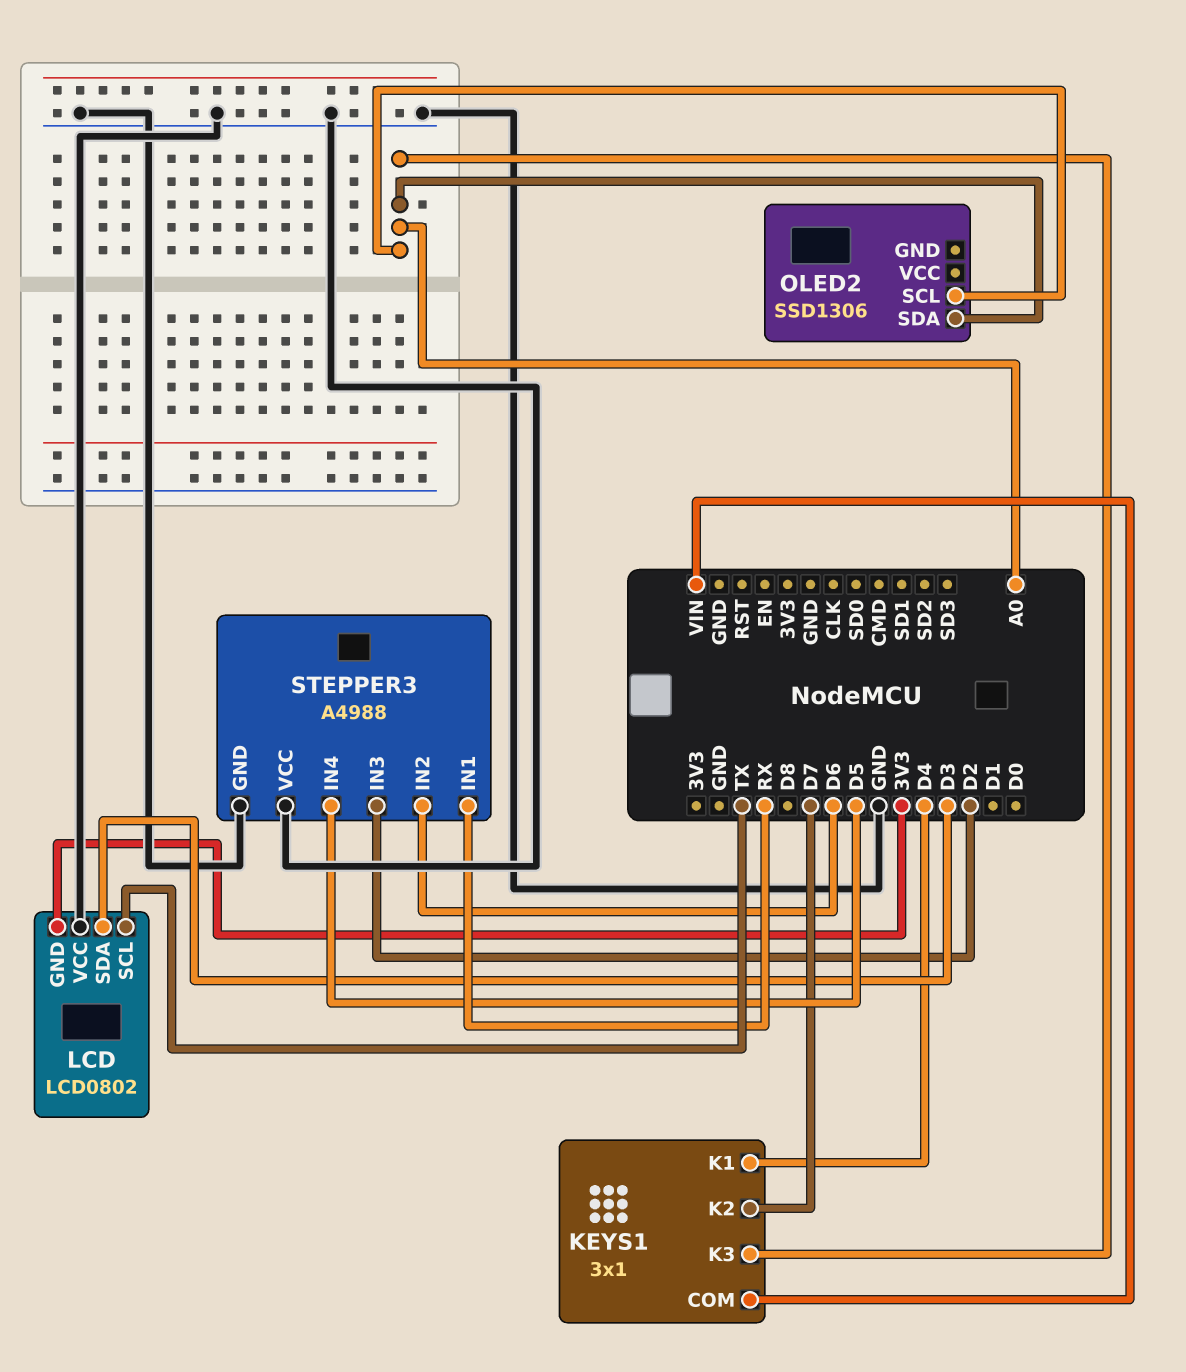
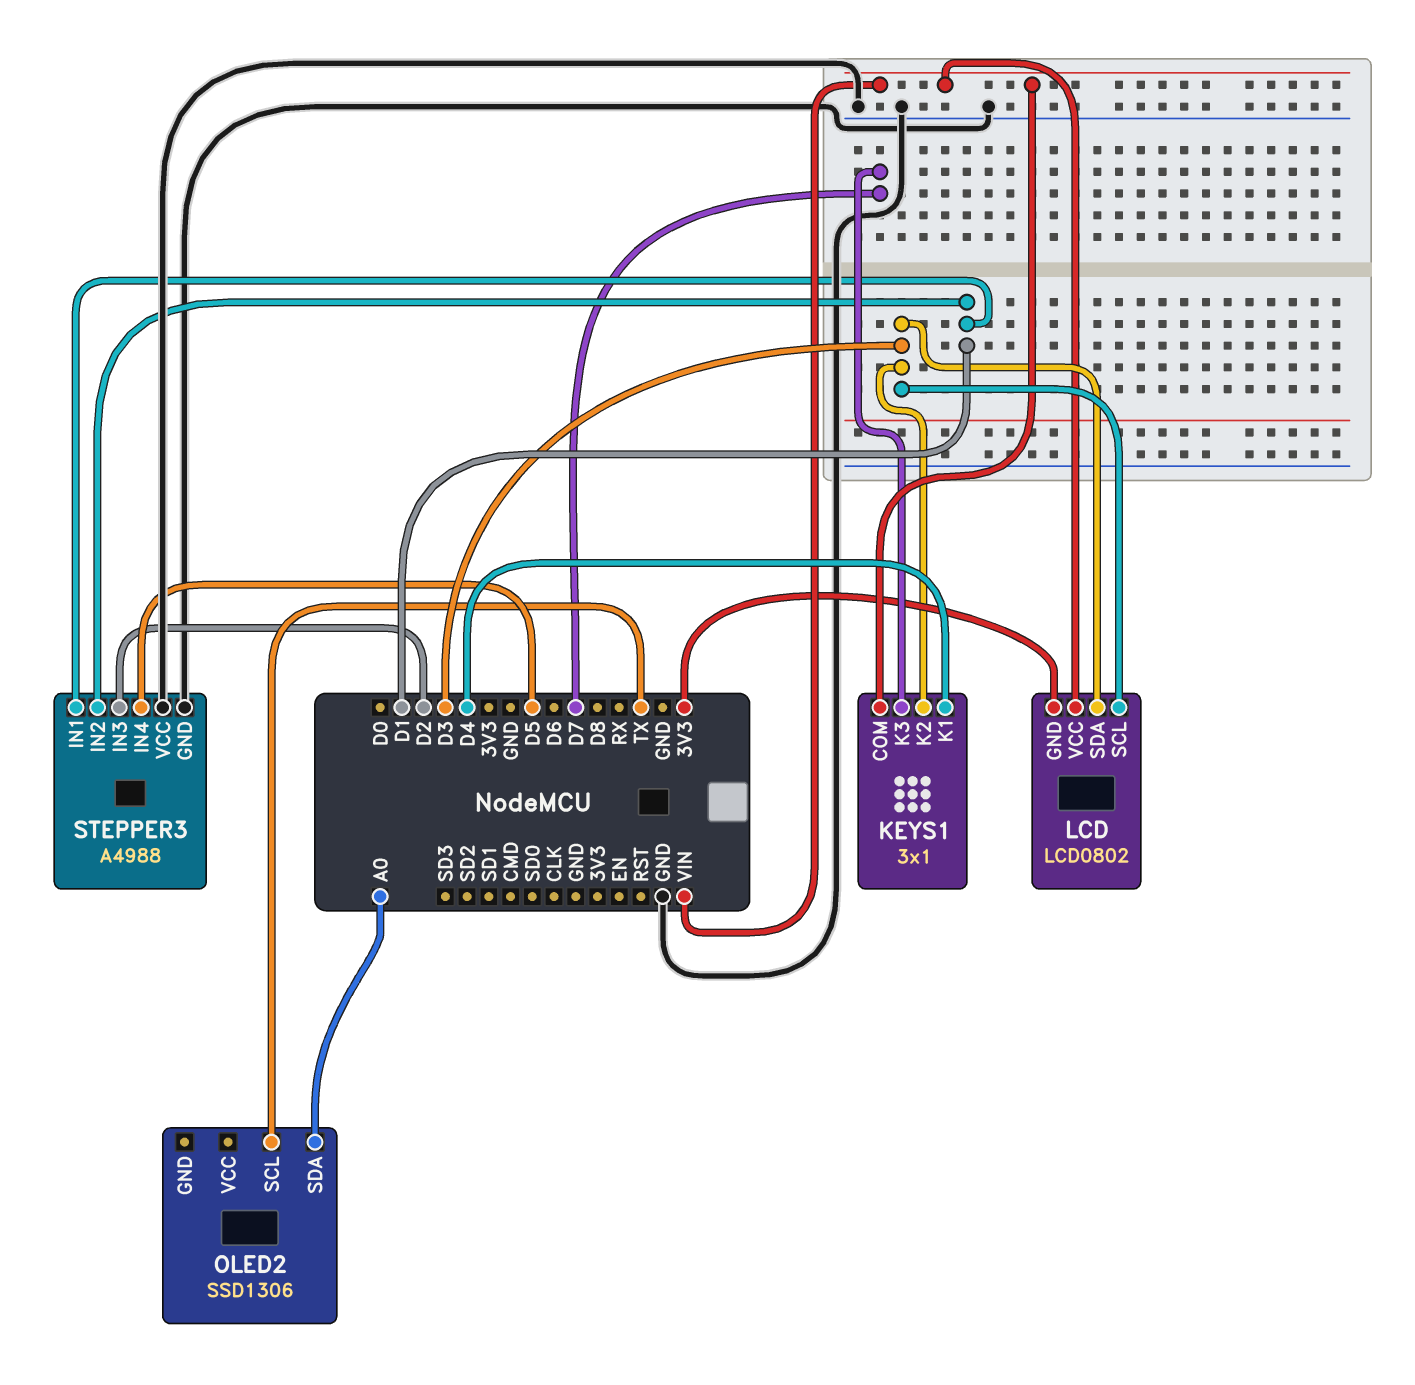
KEYS1 pin K2: D7 -> D3
KEYS1 pin K3: A0 -> D7
LCD pin SCL: TX -> D3
LCD pin VCC: GND -> VIN
OLED2 pin SCL: A0 -> TX
STEPPER3 pin IN1: RX -> D1
STEPPER3 pin IN2: D6 -> D1

